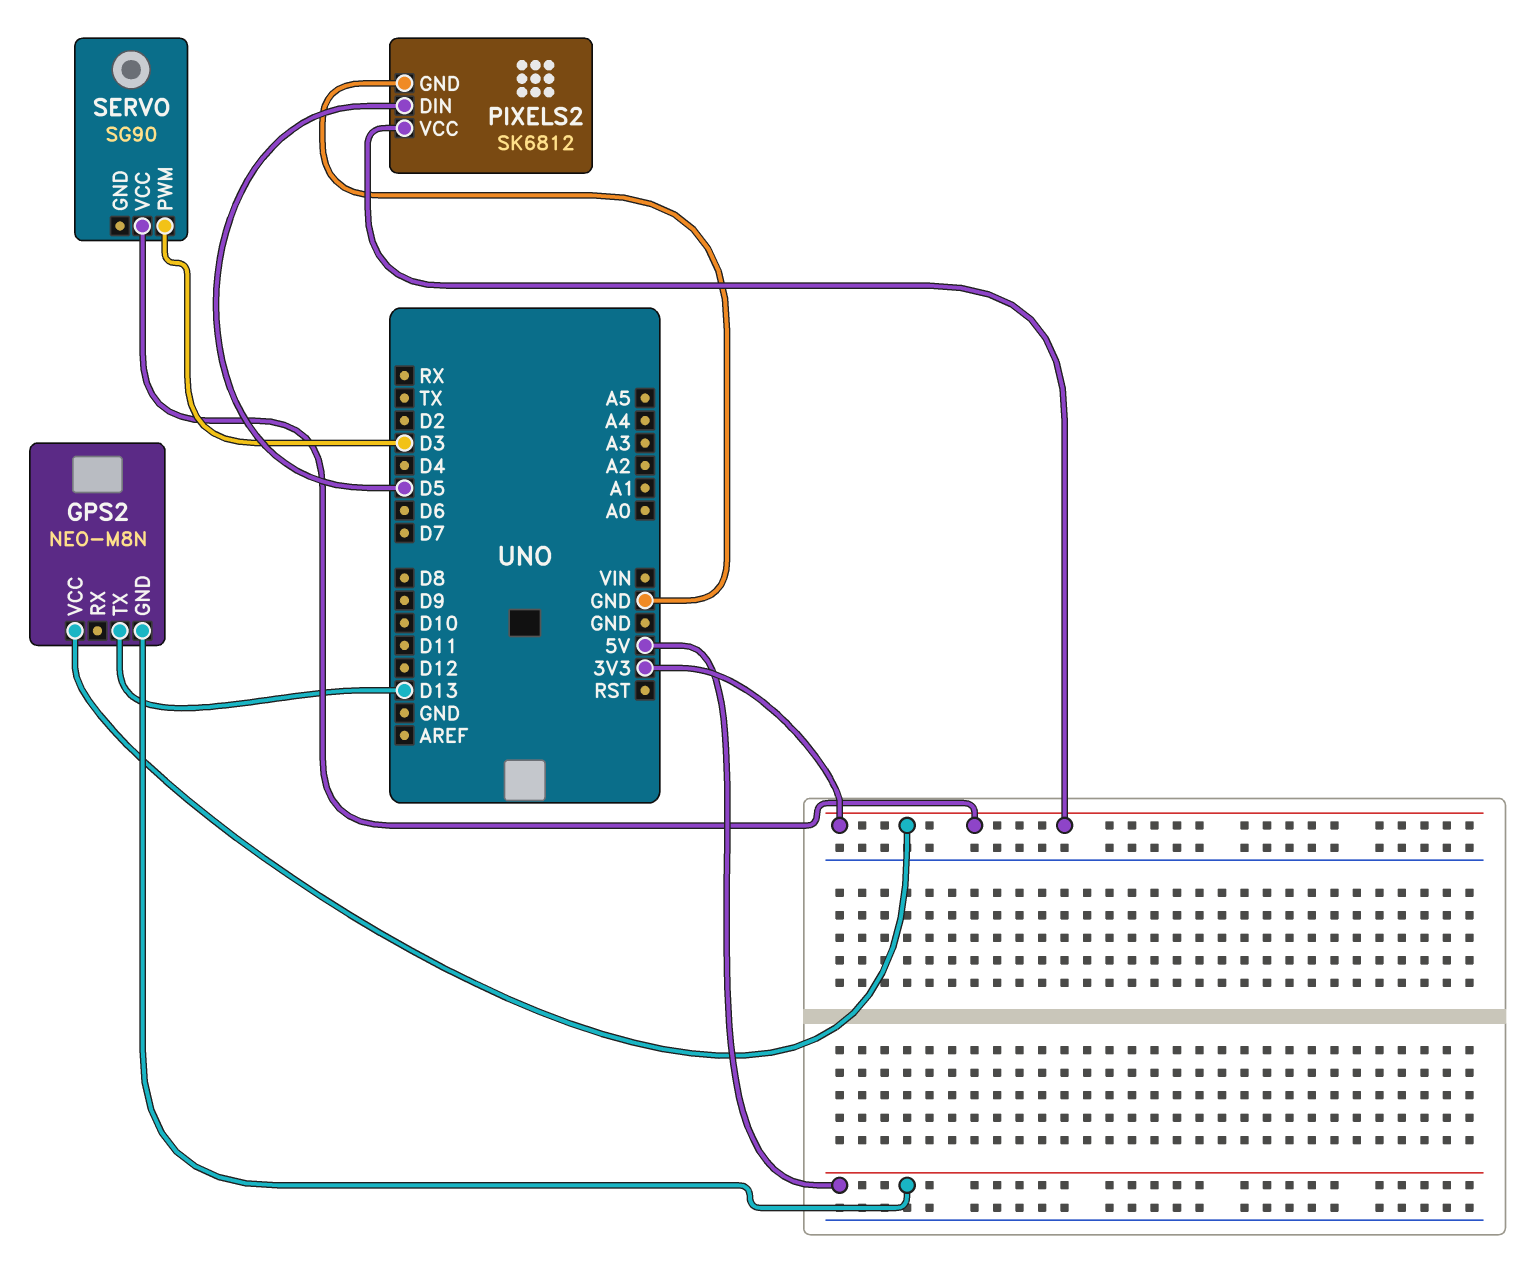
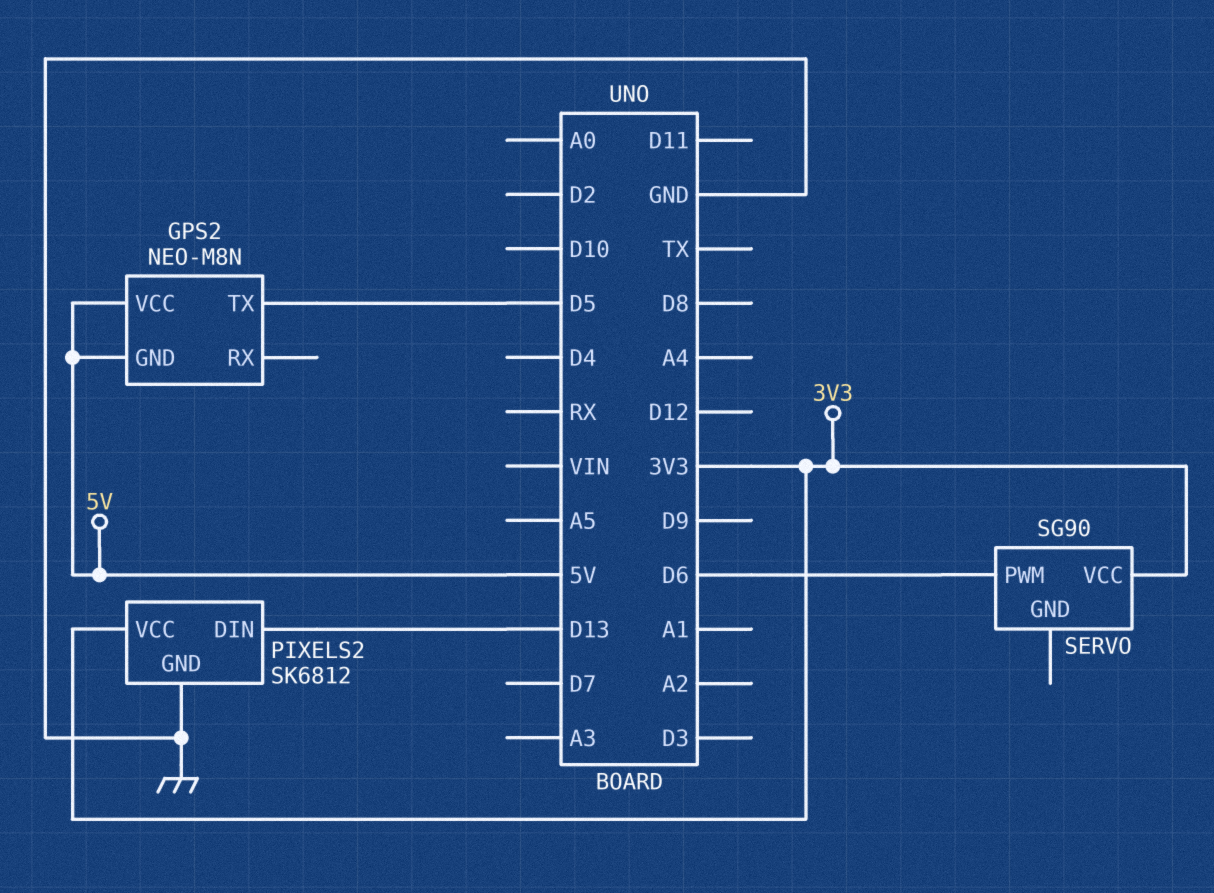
GPS2 pin TX: D13 -> D5
GPS2 pin VCC: 3V3 -> 5V
PIXELS2 pin DIN: D5 -> D13
SERVO pin PWM: D3 -> D6

